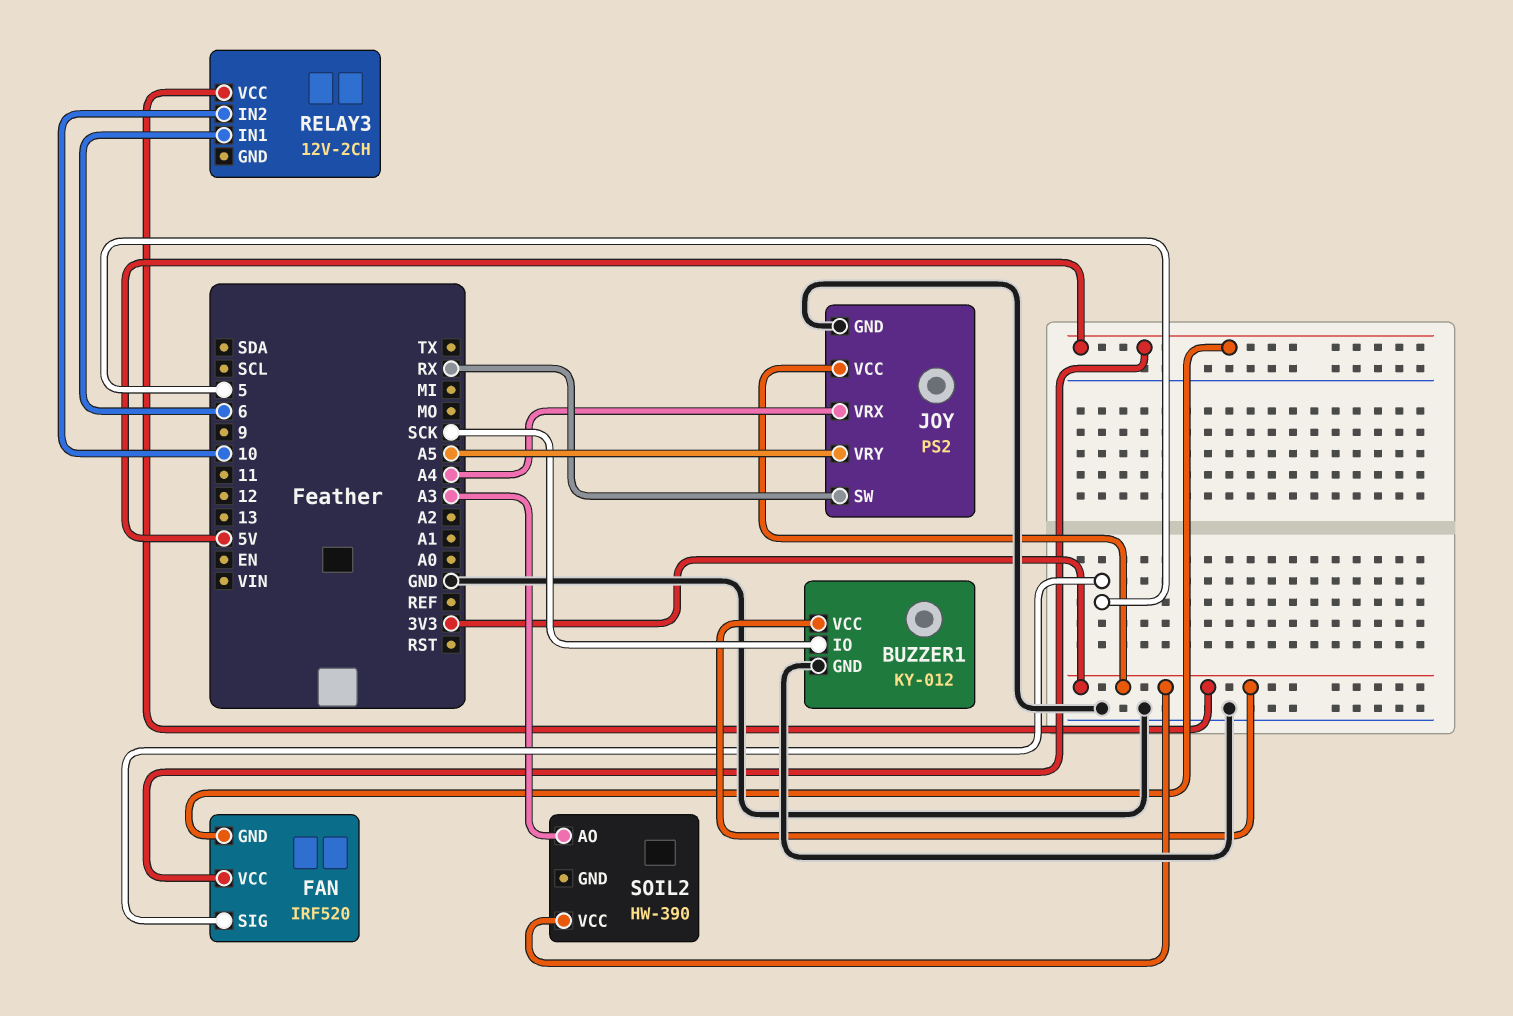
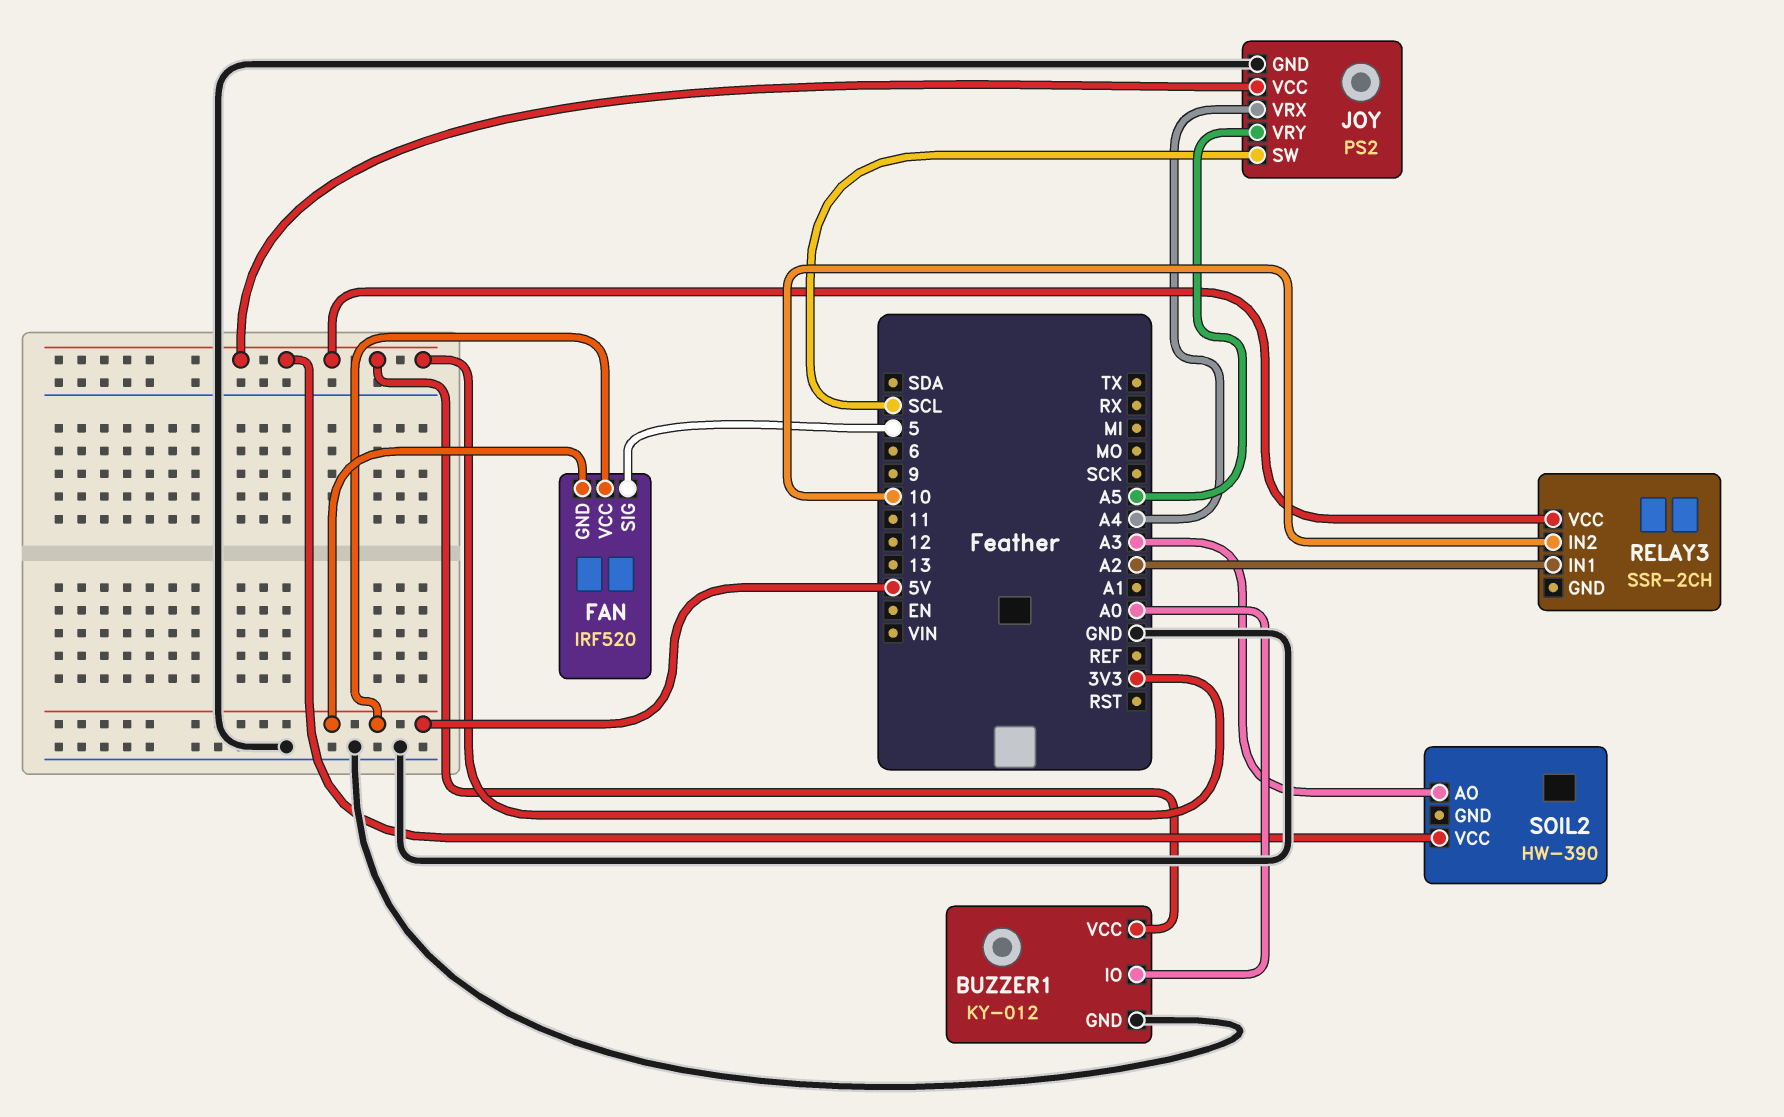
BUZZER1 pin IO: SCK -> A0
JOY pin SW: RX -> SCL
RELAY3: 12V-2CH -> SSR-2CH
RELAY3 pin IN1: 6 -> A2

